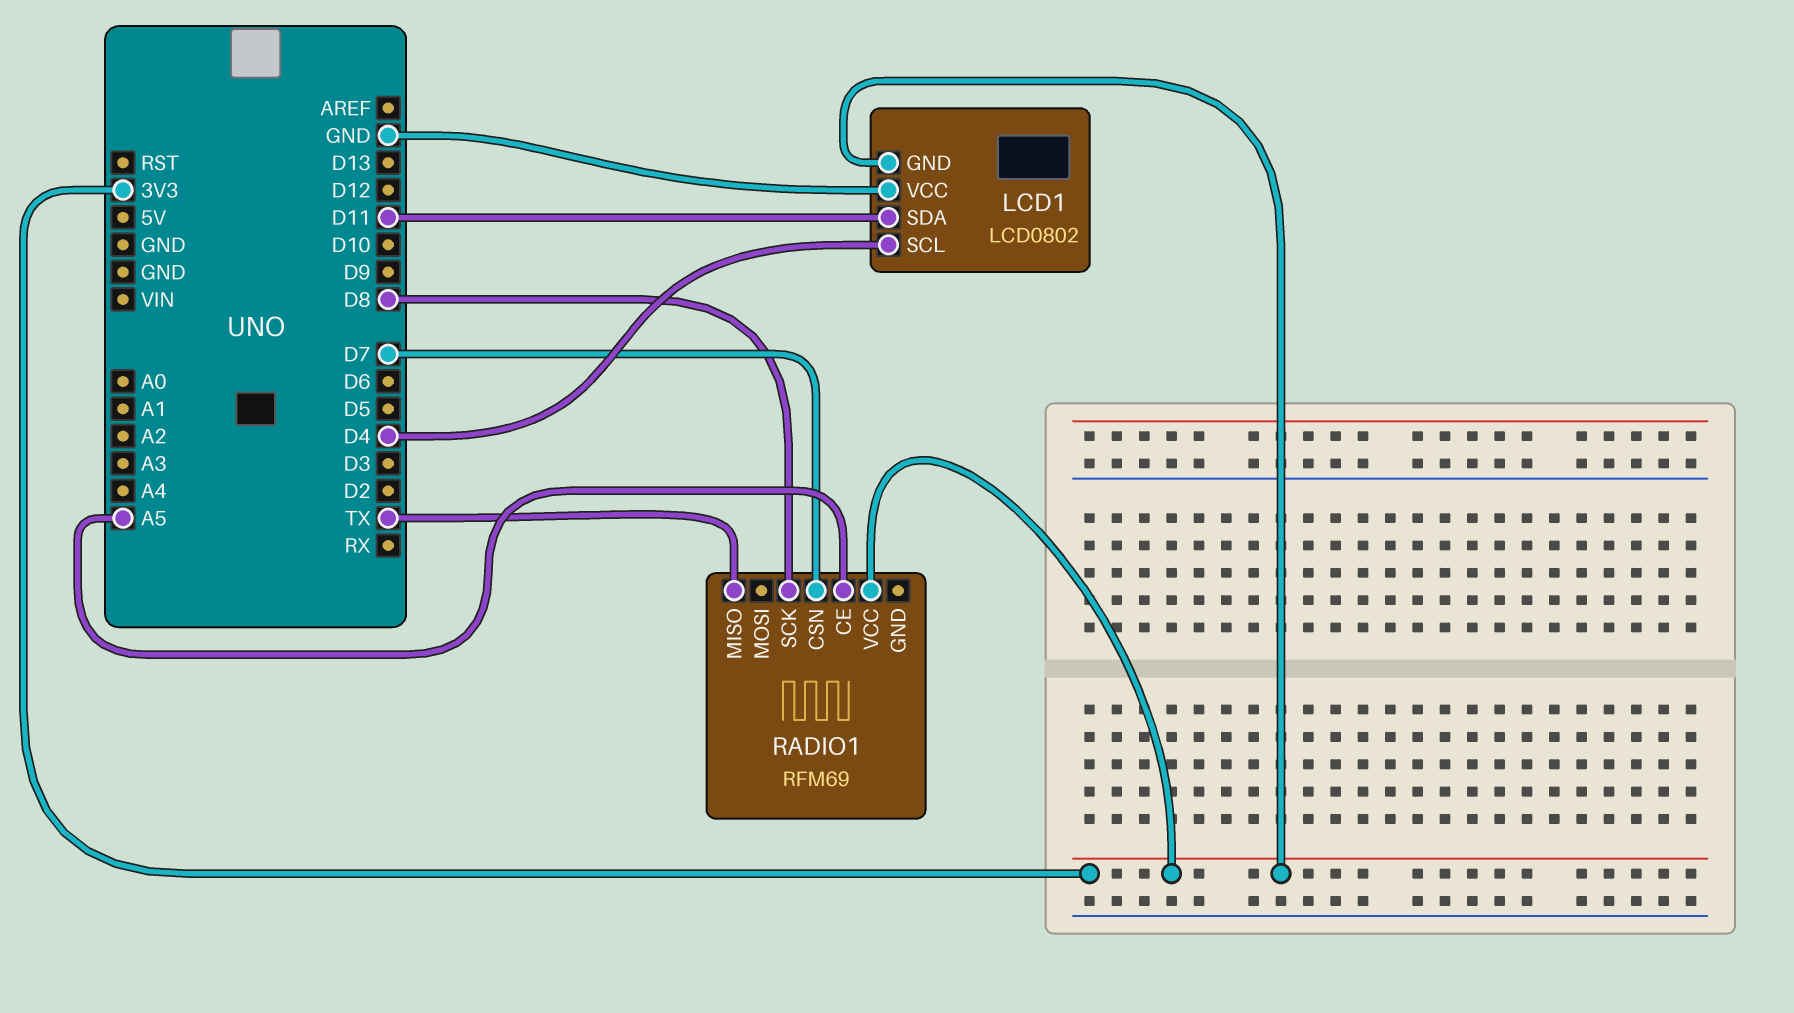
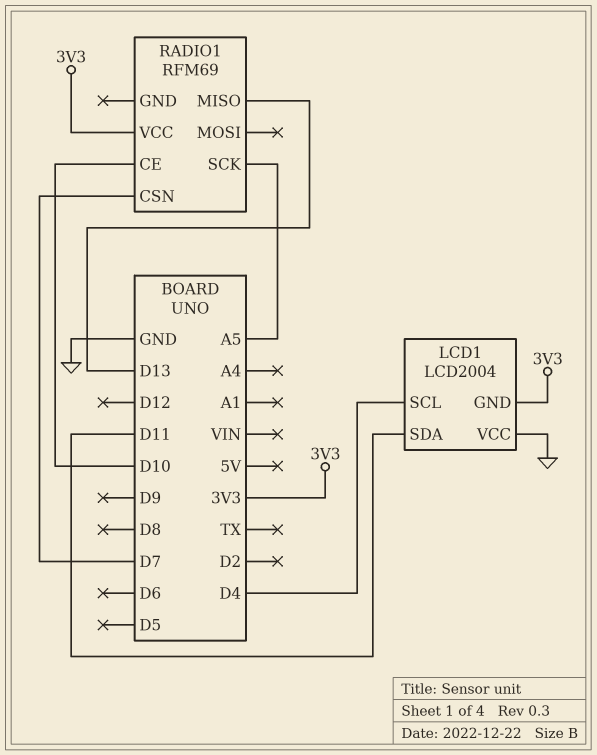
LCD1: LCD0802 -> LCD2004
RADIO1 pin CE: A5 -> D10
RADIO1 pin MISO: TX -> D13
RADIO1 pin SCK: D8 -> A5

